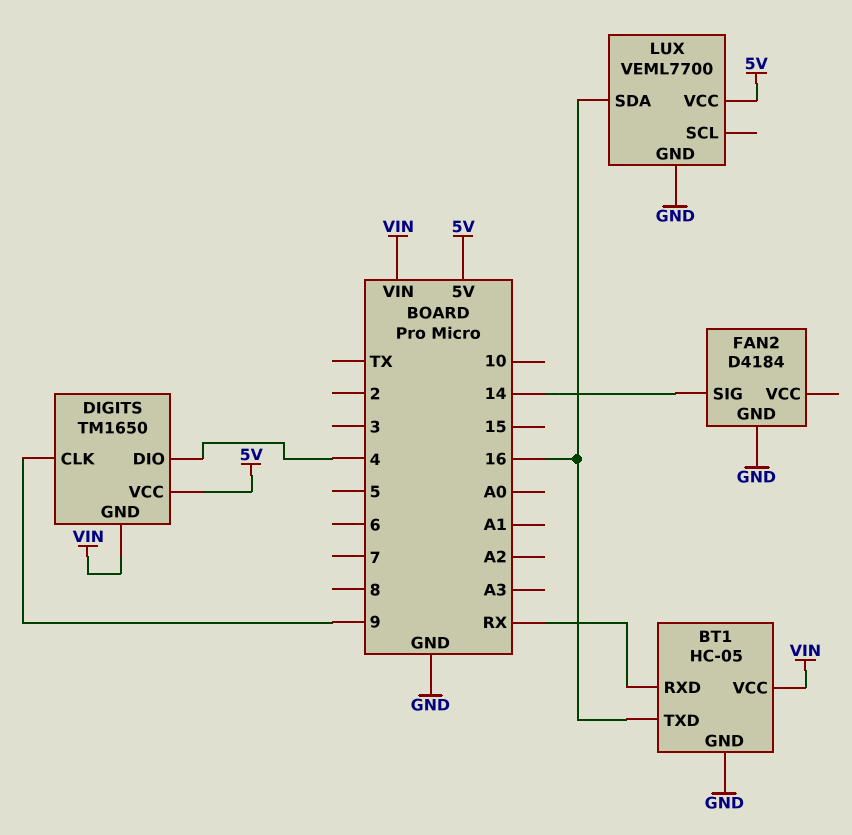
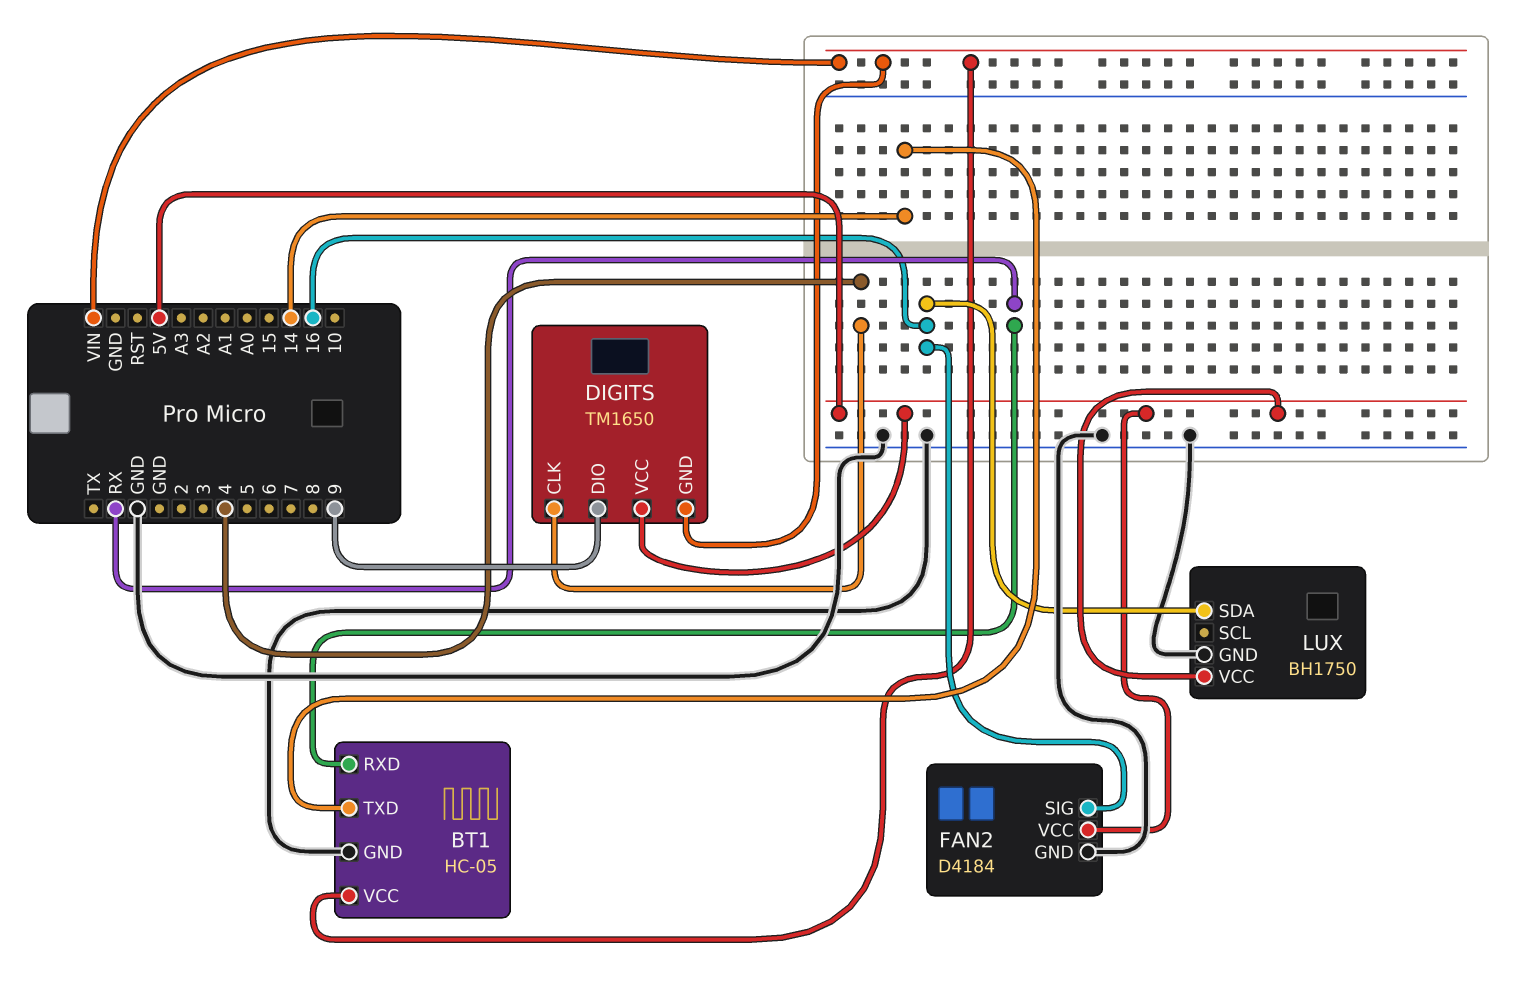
BT1 pin TXD: 16 -> 14
DIGITS pin CLK: 9 -> 4
DIGITS pin DIO: 4 -> 9
FAN2 pin SIG: 14 -> 16
FAN2 pin VCC: none -> 5V
LUX: VEML7700 -> BH1750

